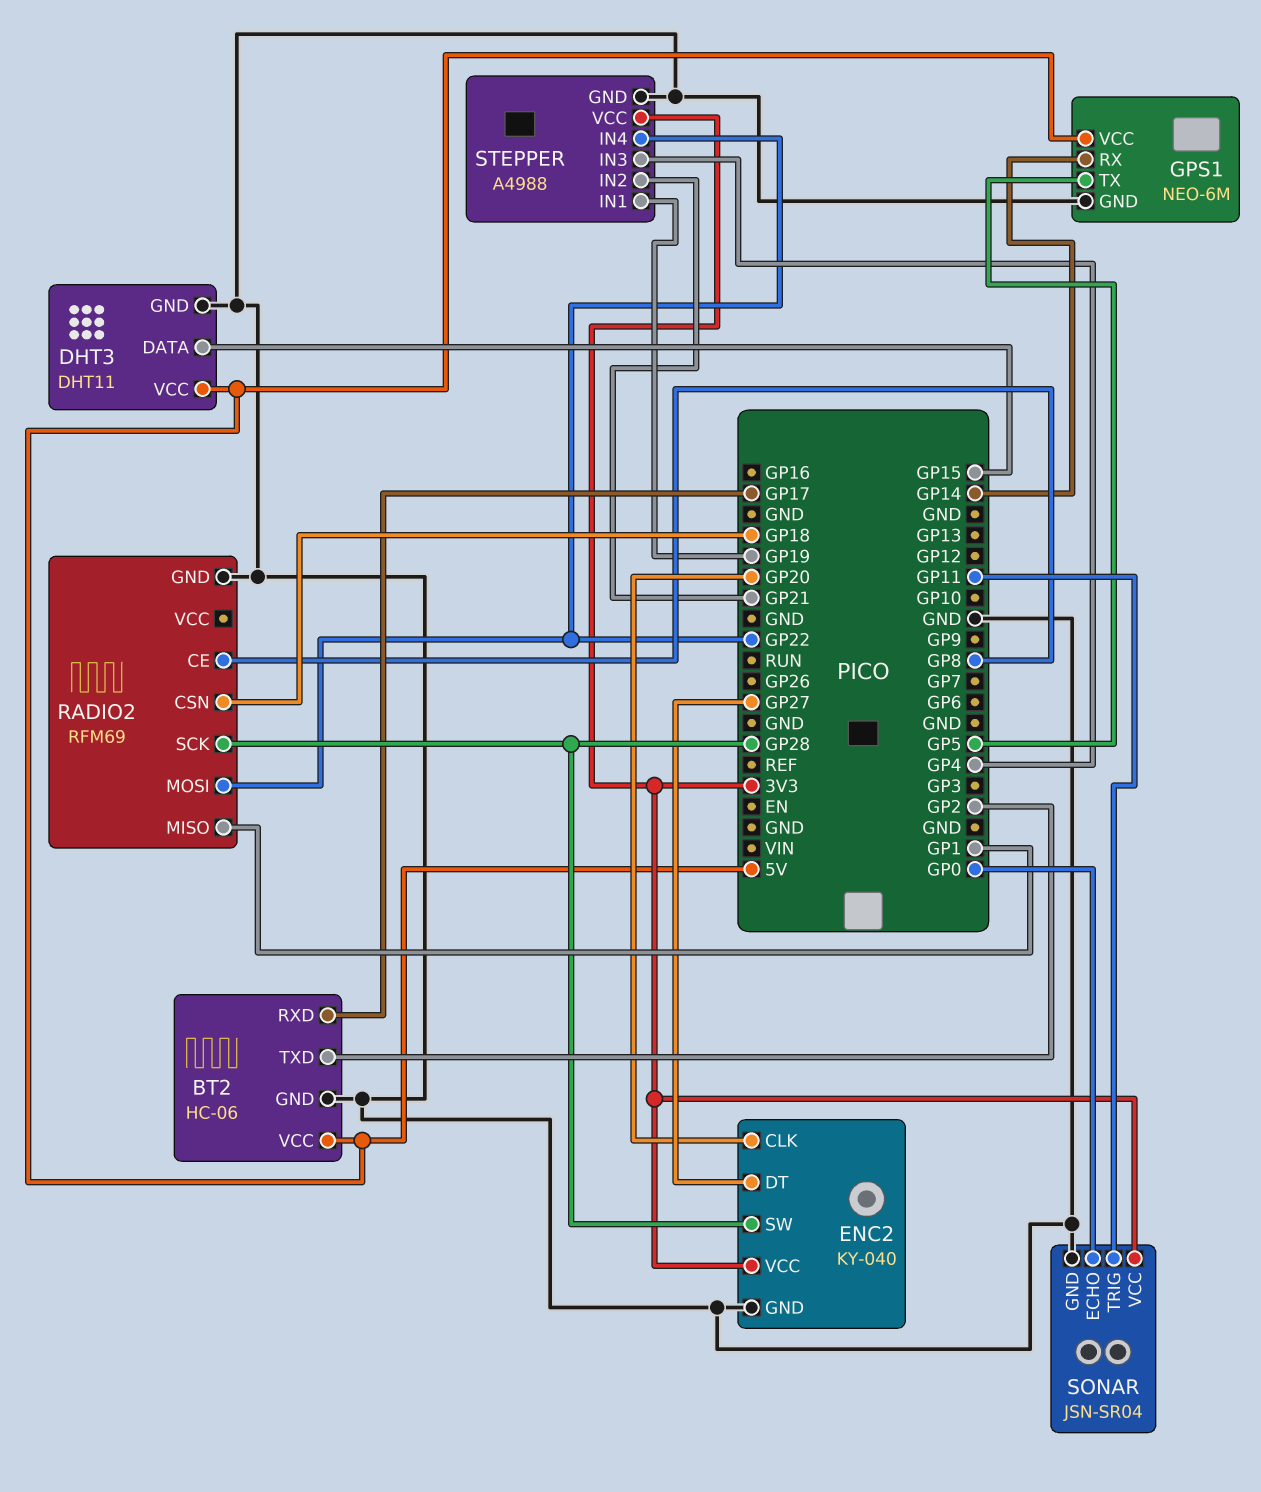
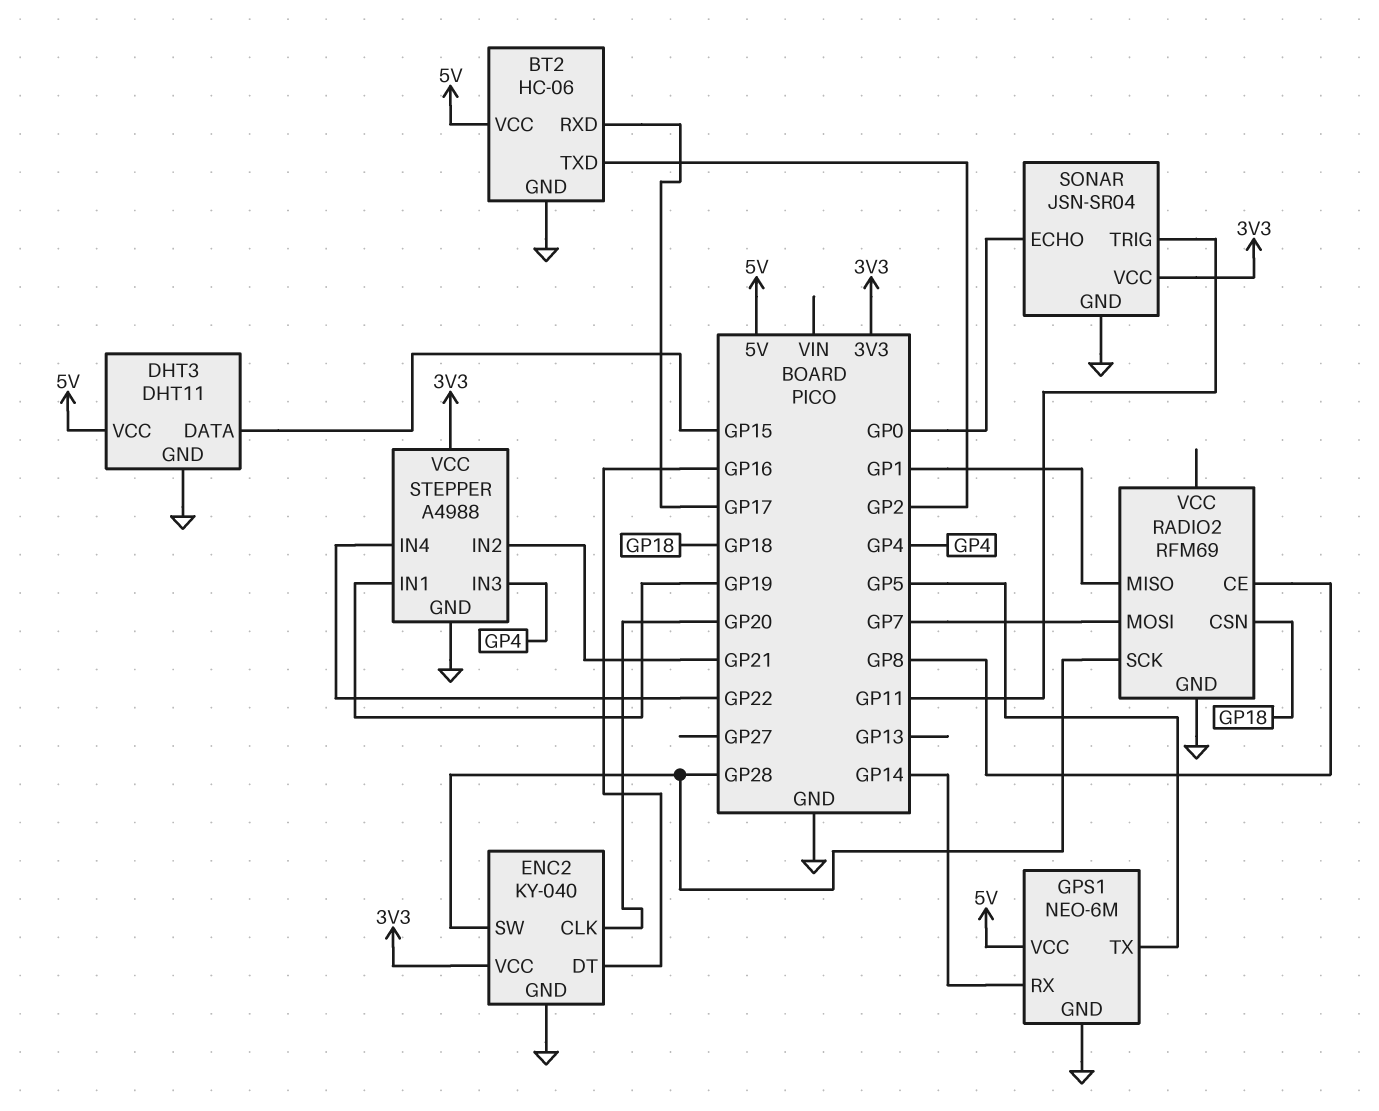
ENC2 pin DT: GP27 -> GP16
RADIO2 pin MOSI: GP22 -> GP7

